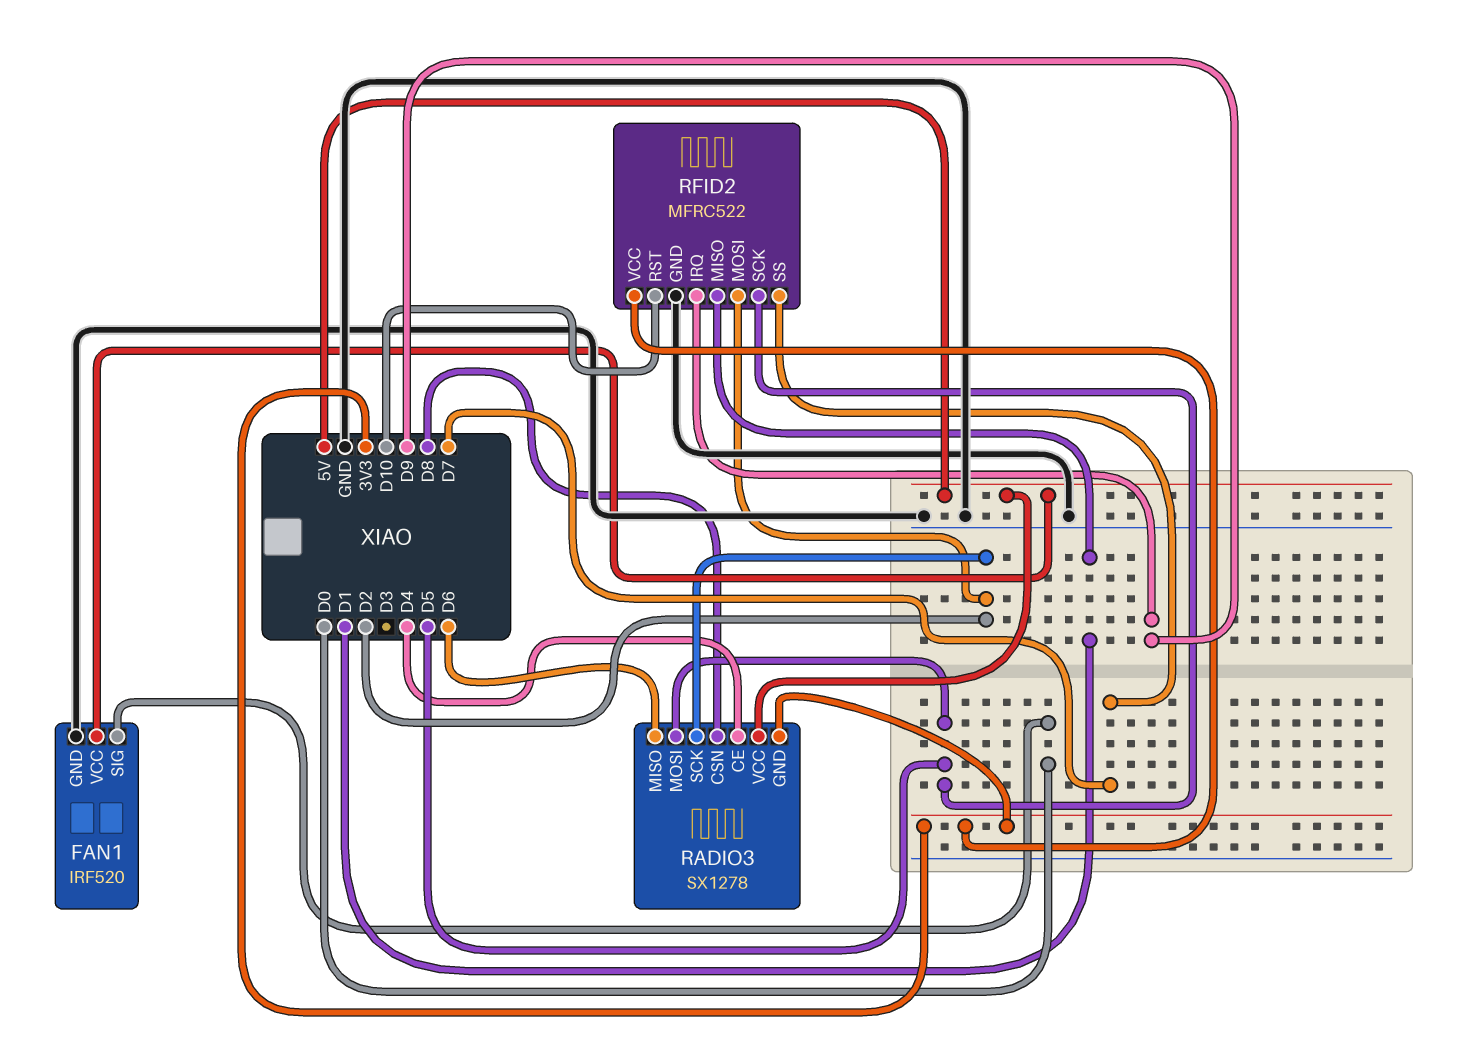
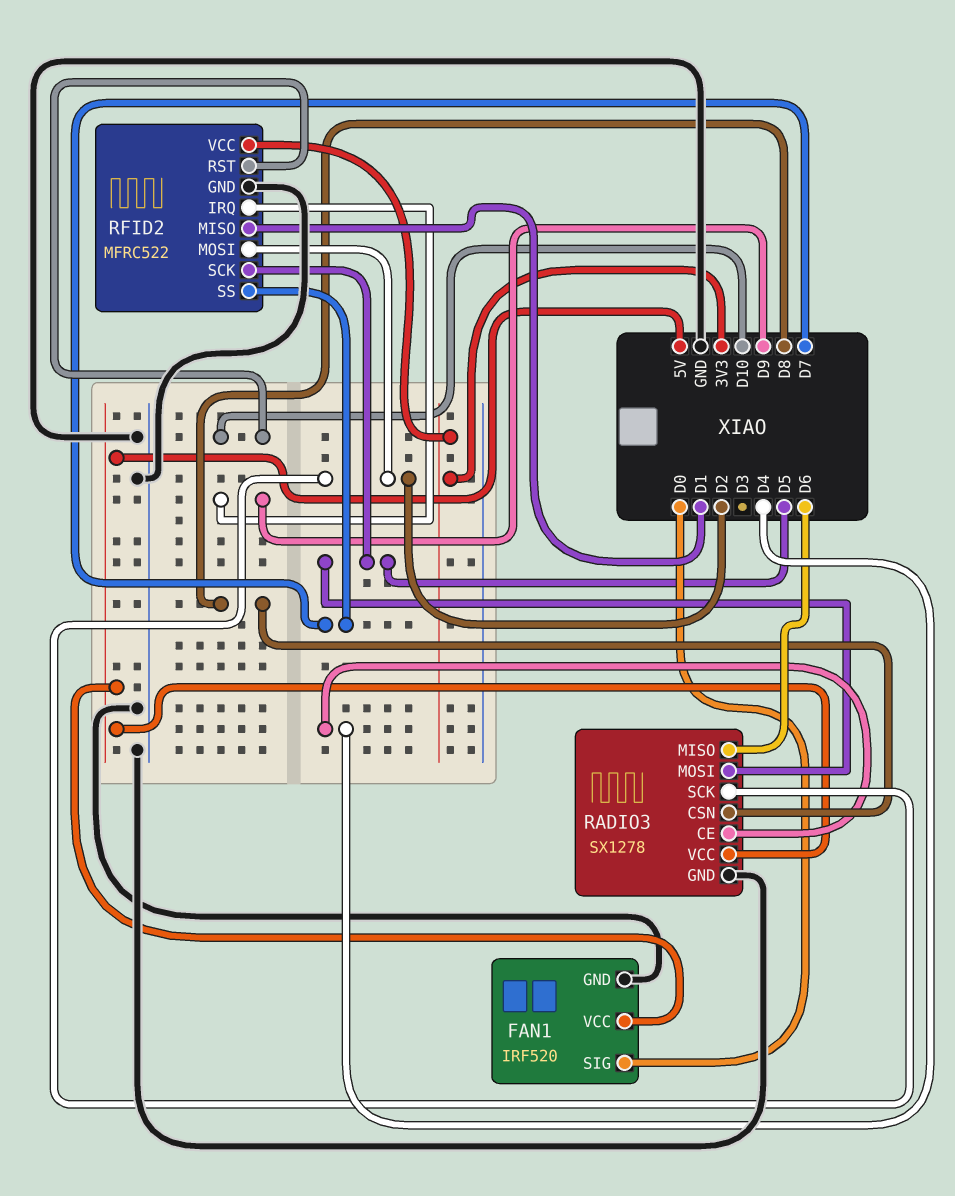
RADIO3 pin GND: 3V3 -> GND

